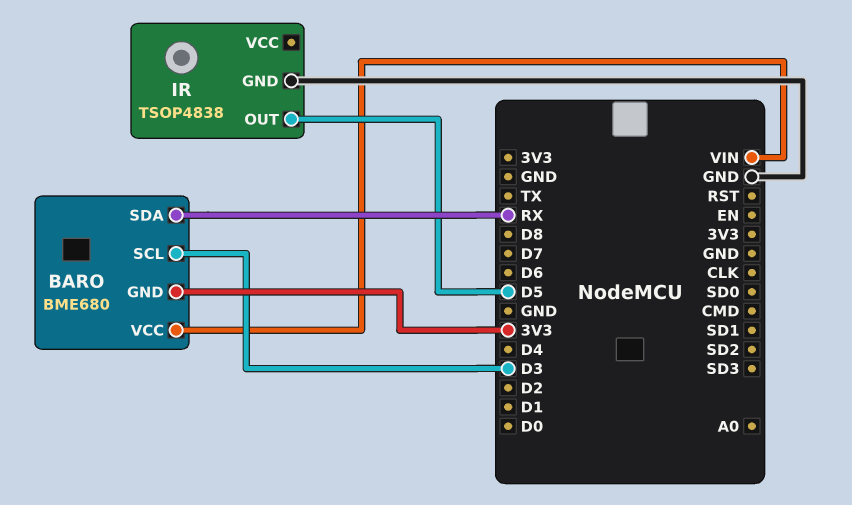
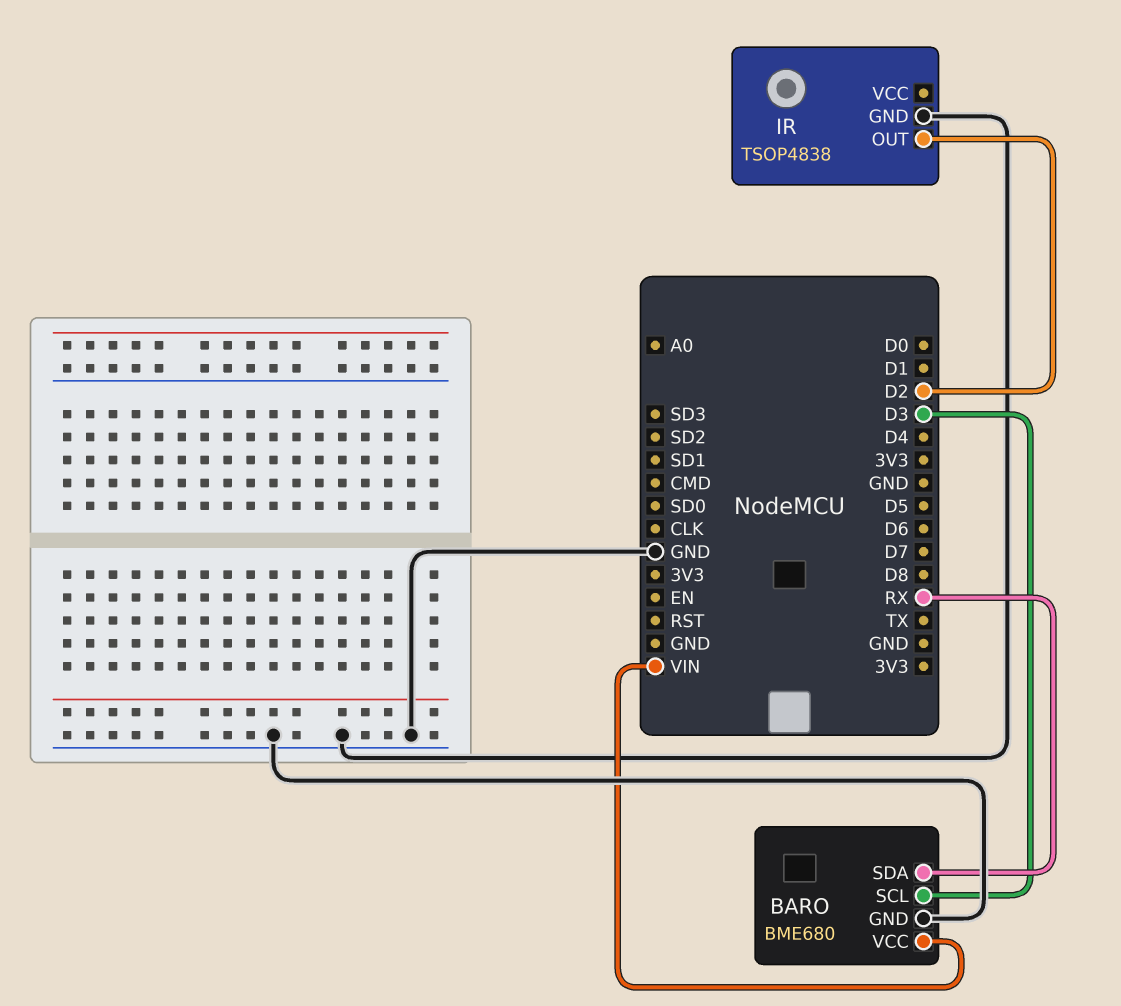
BARO pin GND: 3V3 -> GND
IR pin OUT: D5 -> D2

